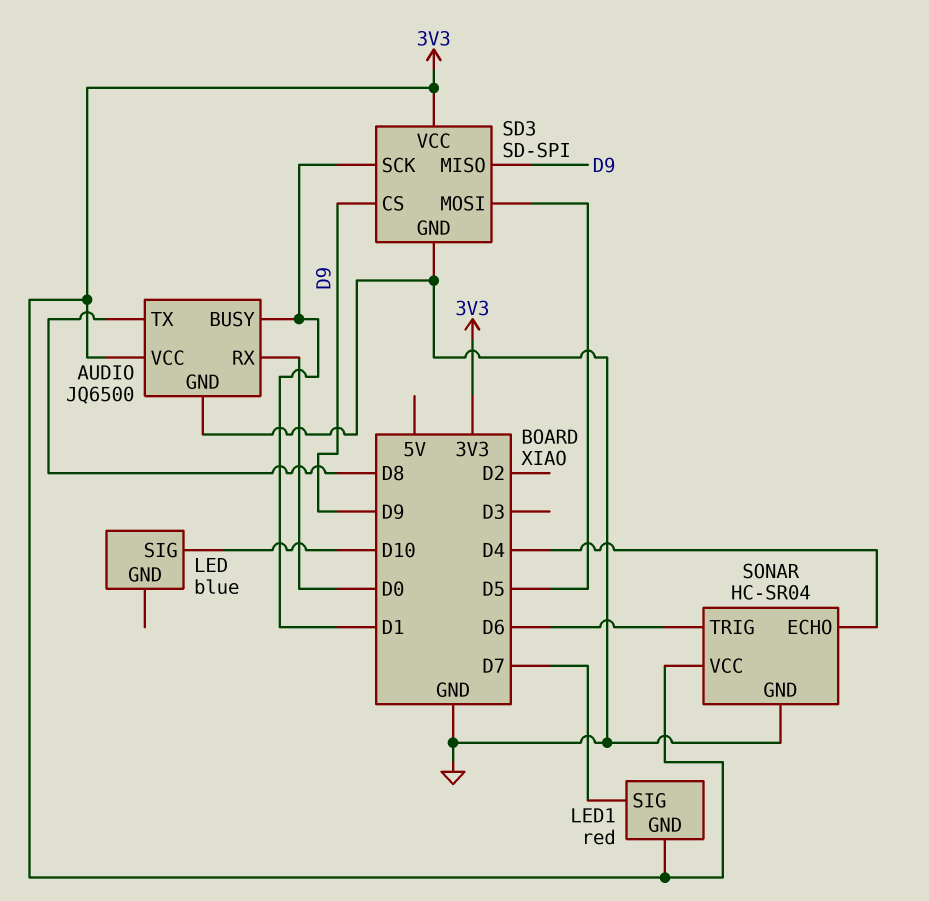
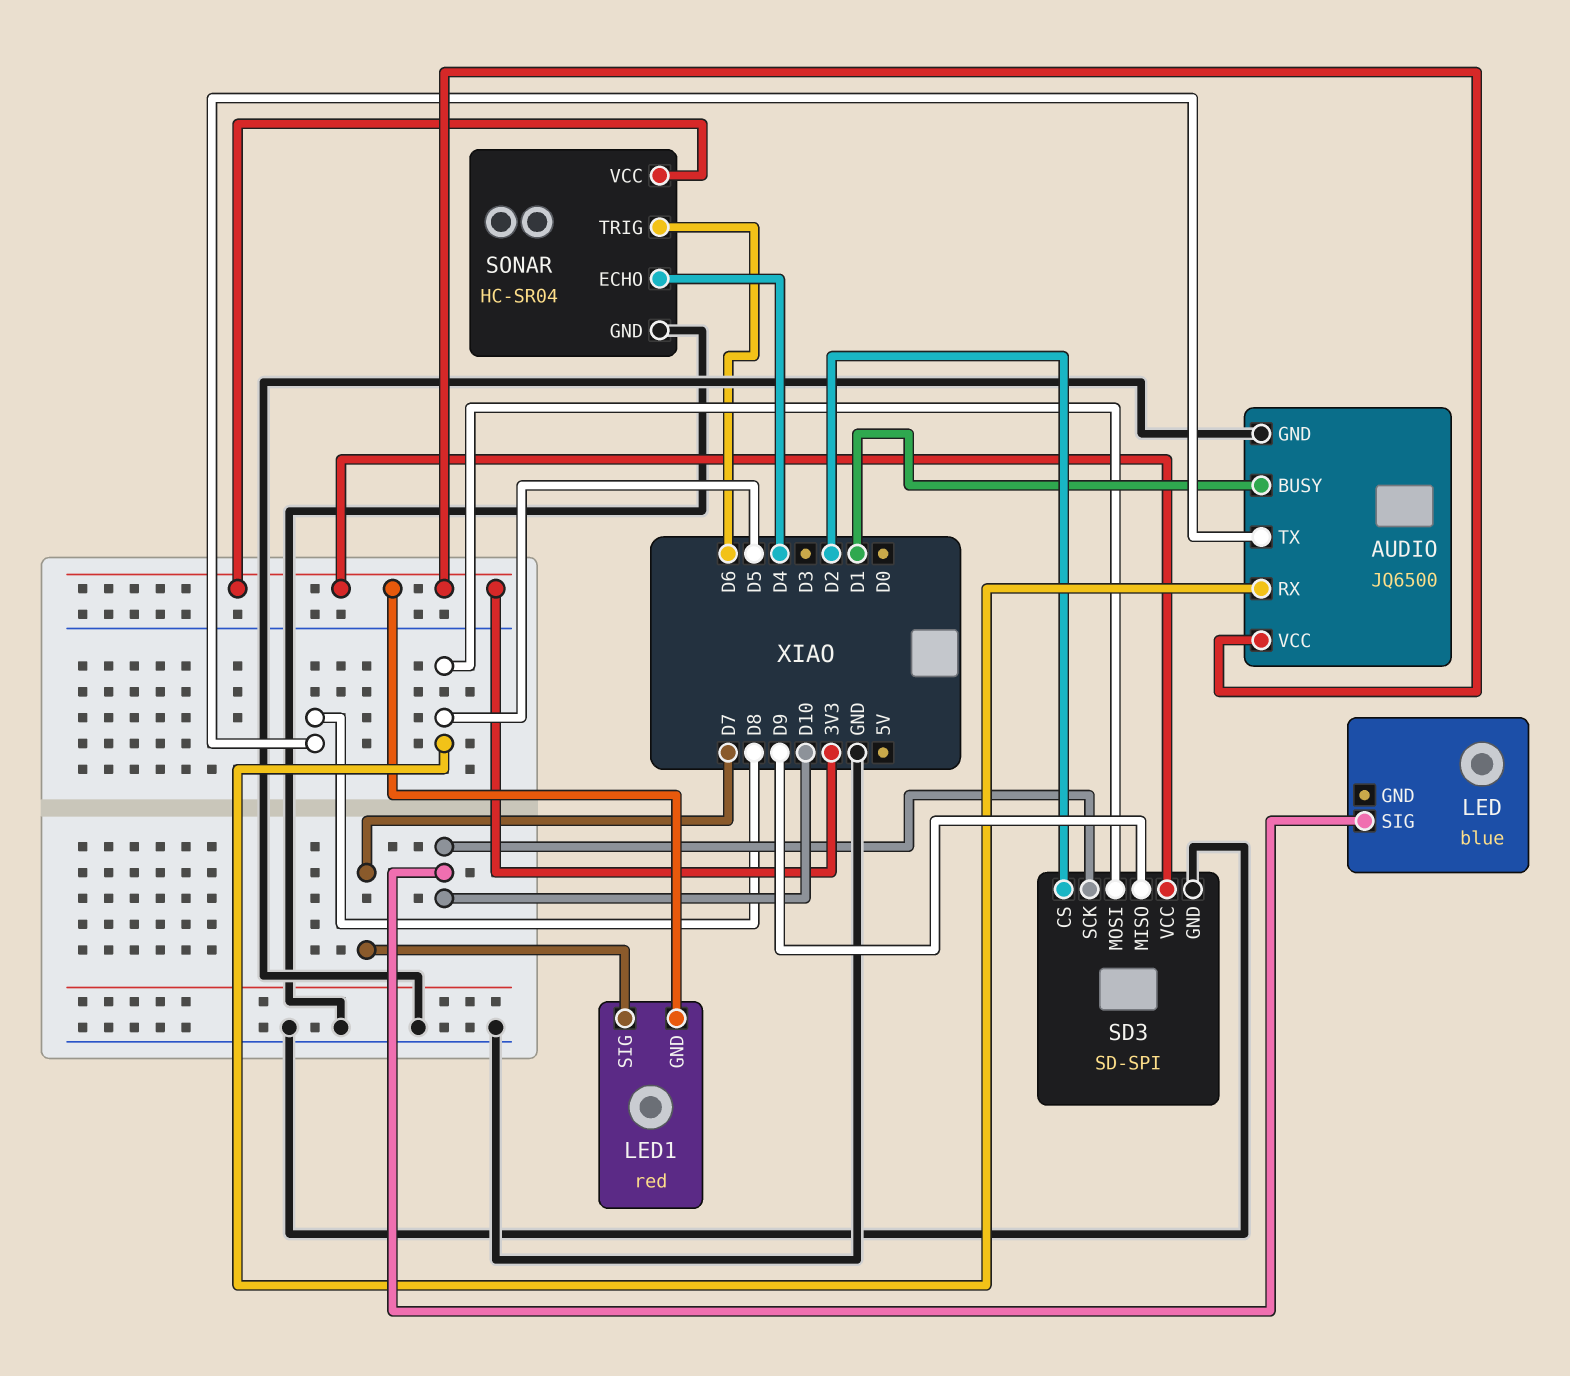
AUDIO pin RX: D0 -> D5
SD3 pin CS: D9 -> D2
SD3 pin SCK: D1 -> D10

